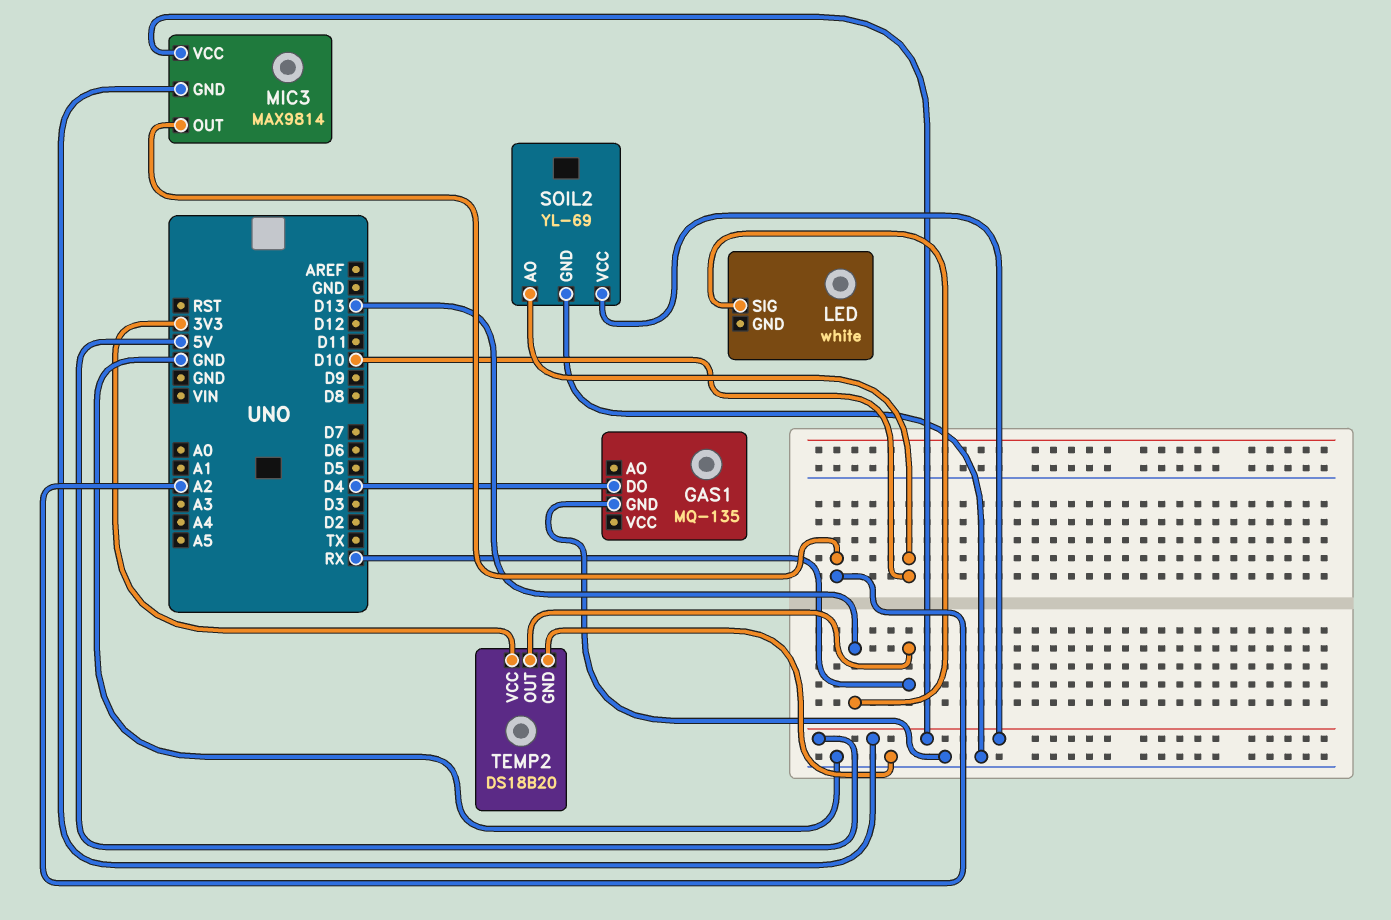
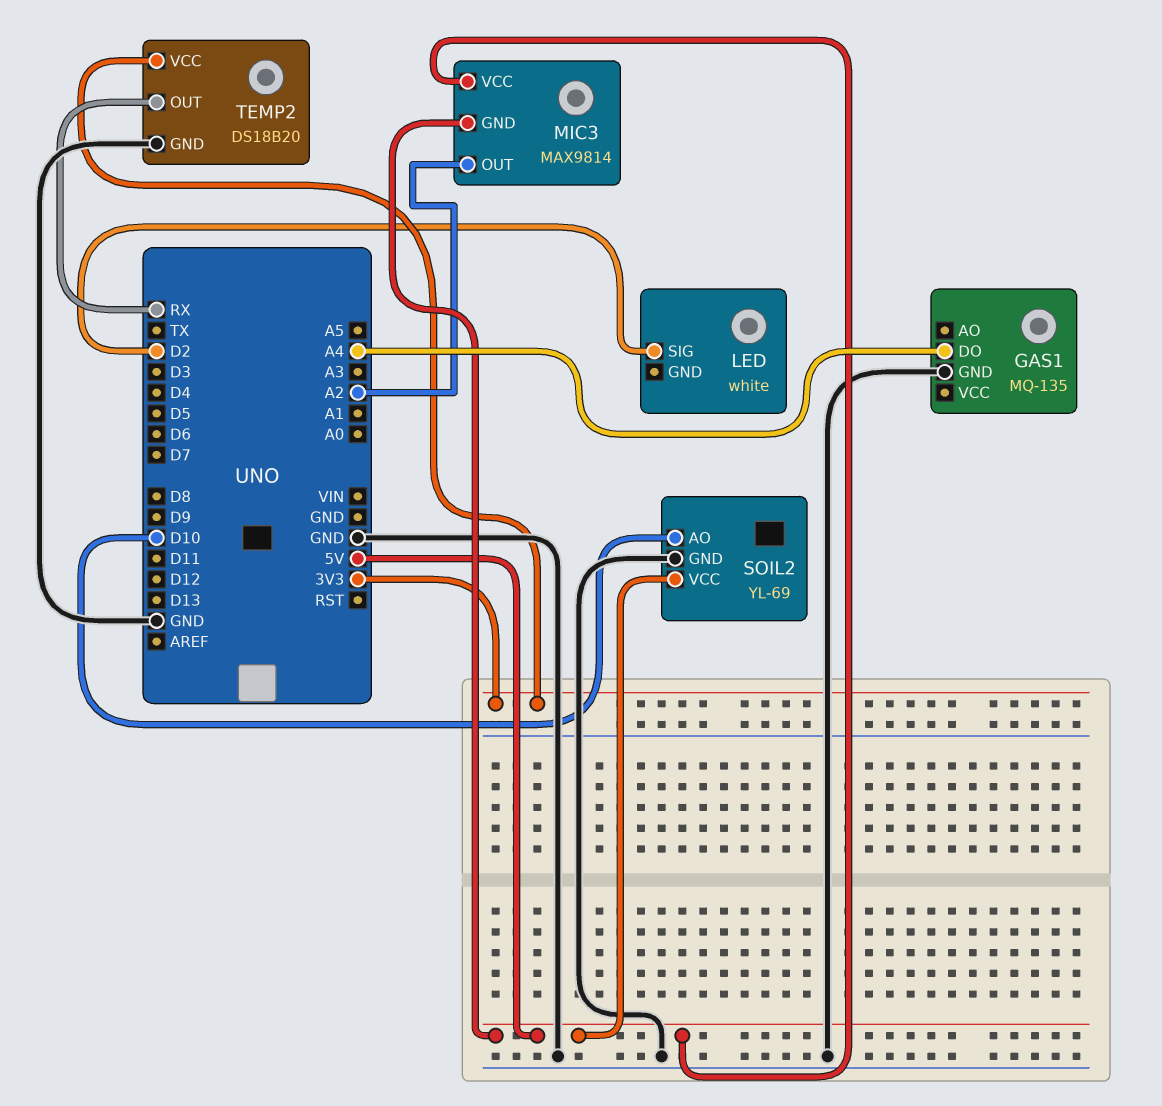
GAS1 pin DO: D4 -> A4
LED pin SIG: D13 -> D2

